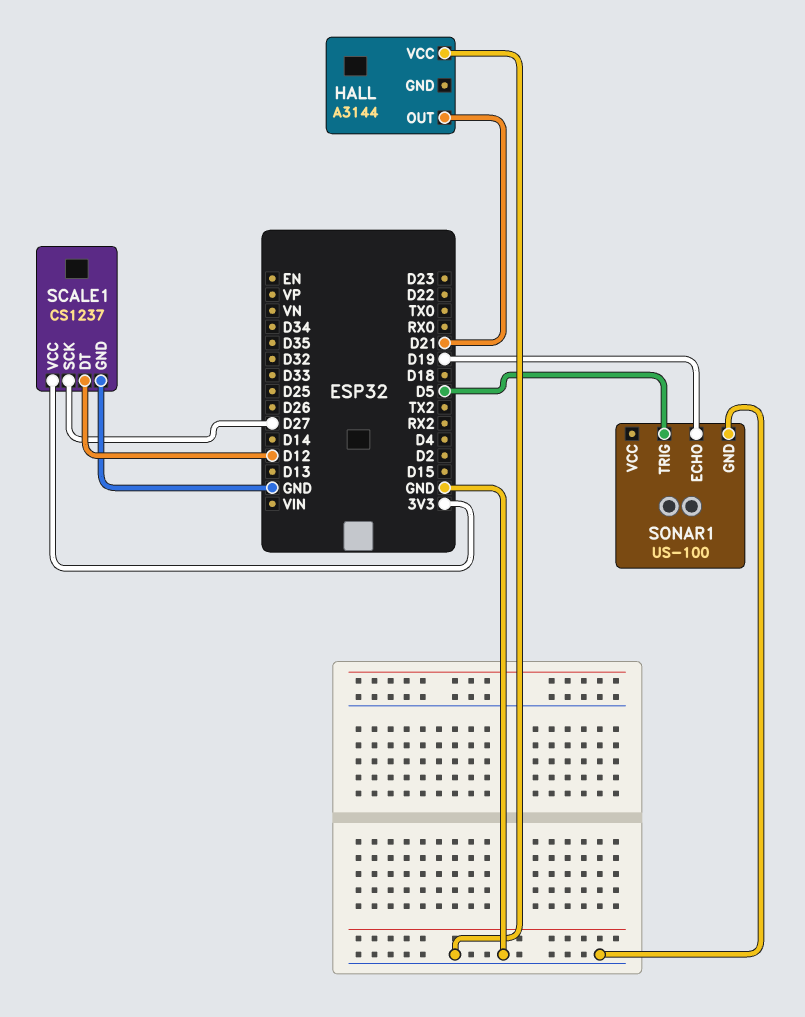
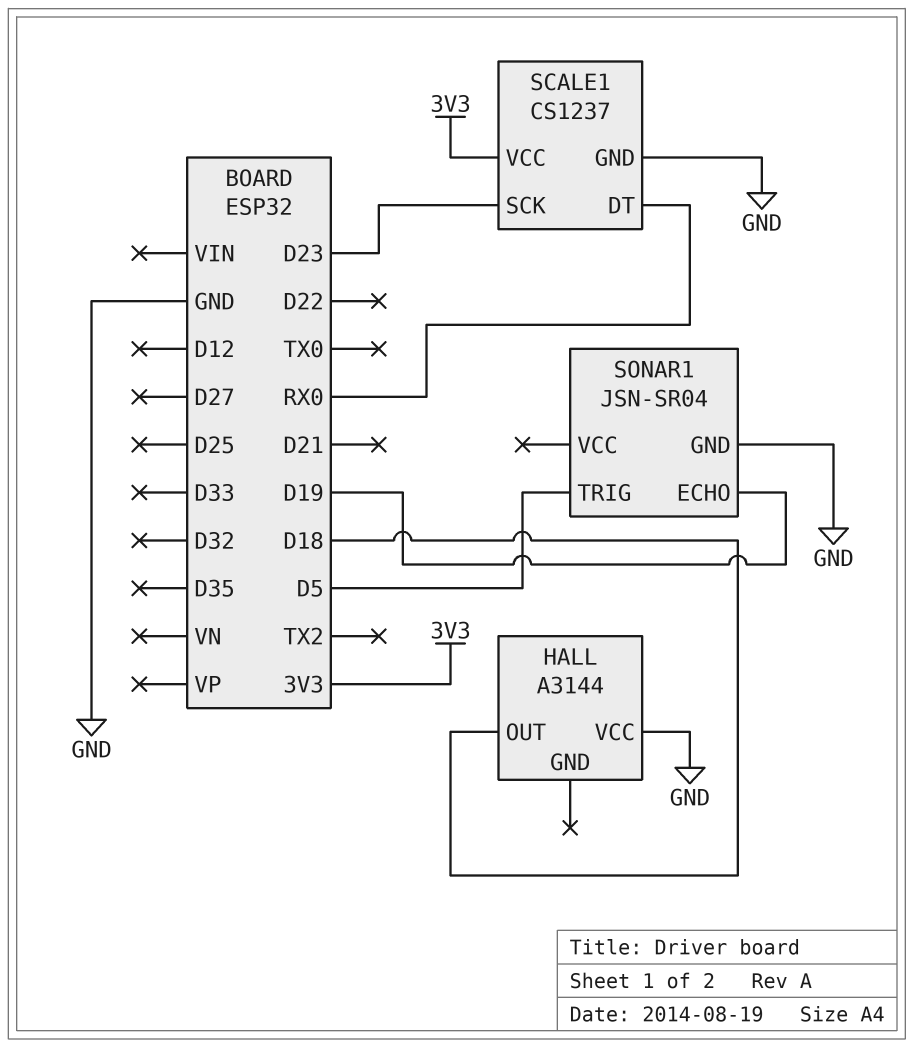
HALL pin OUT: D21 -> D18
SCALE1 pin DT: D12 -> RX0
SCALE1 pin SCK: D27 -> D23
SONAR1: US-100 -> JSN-SR04

